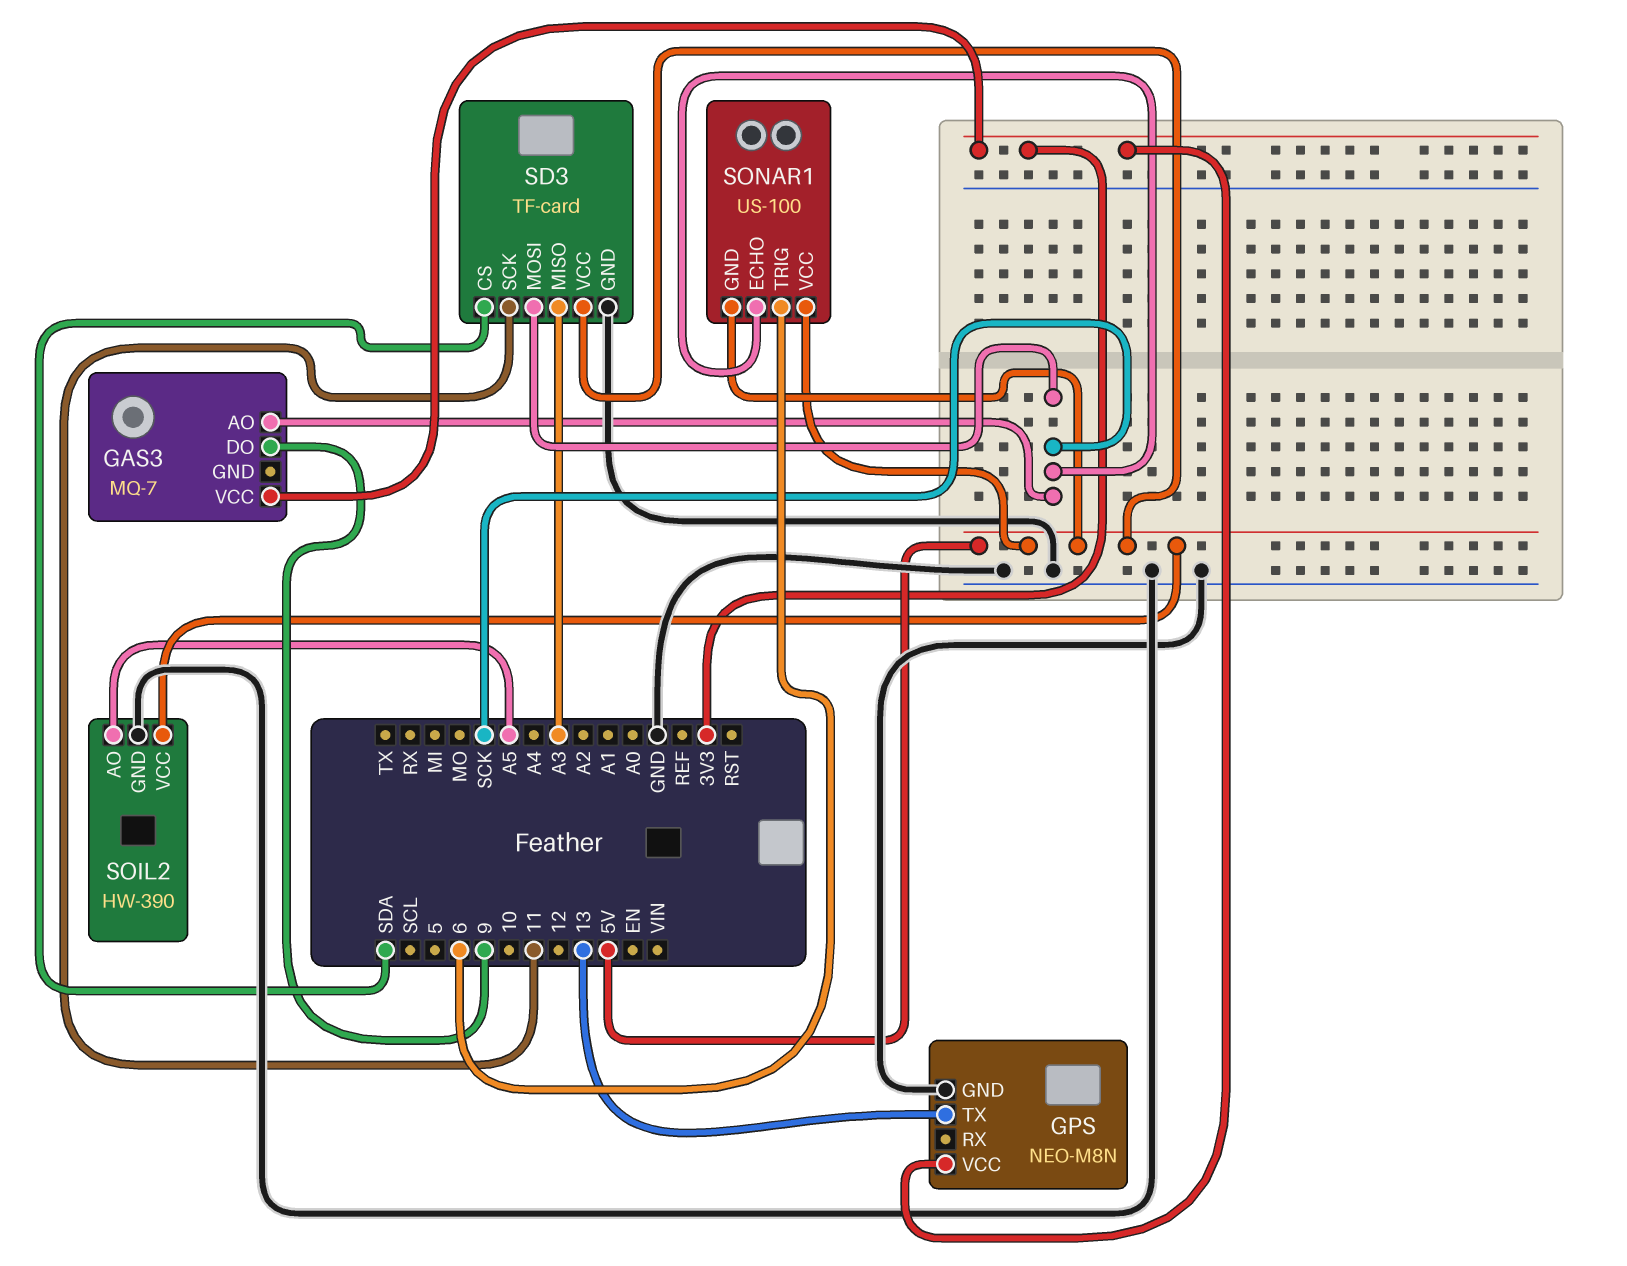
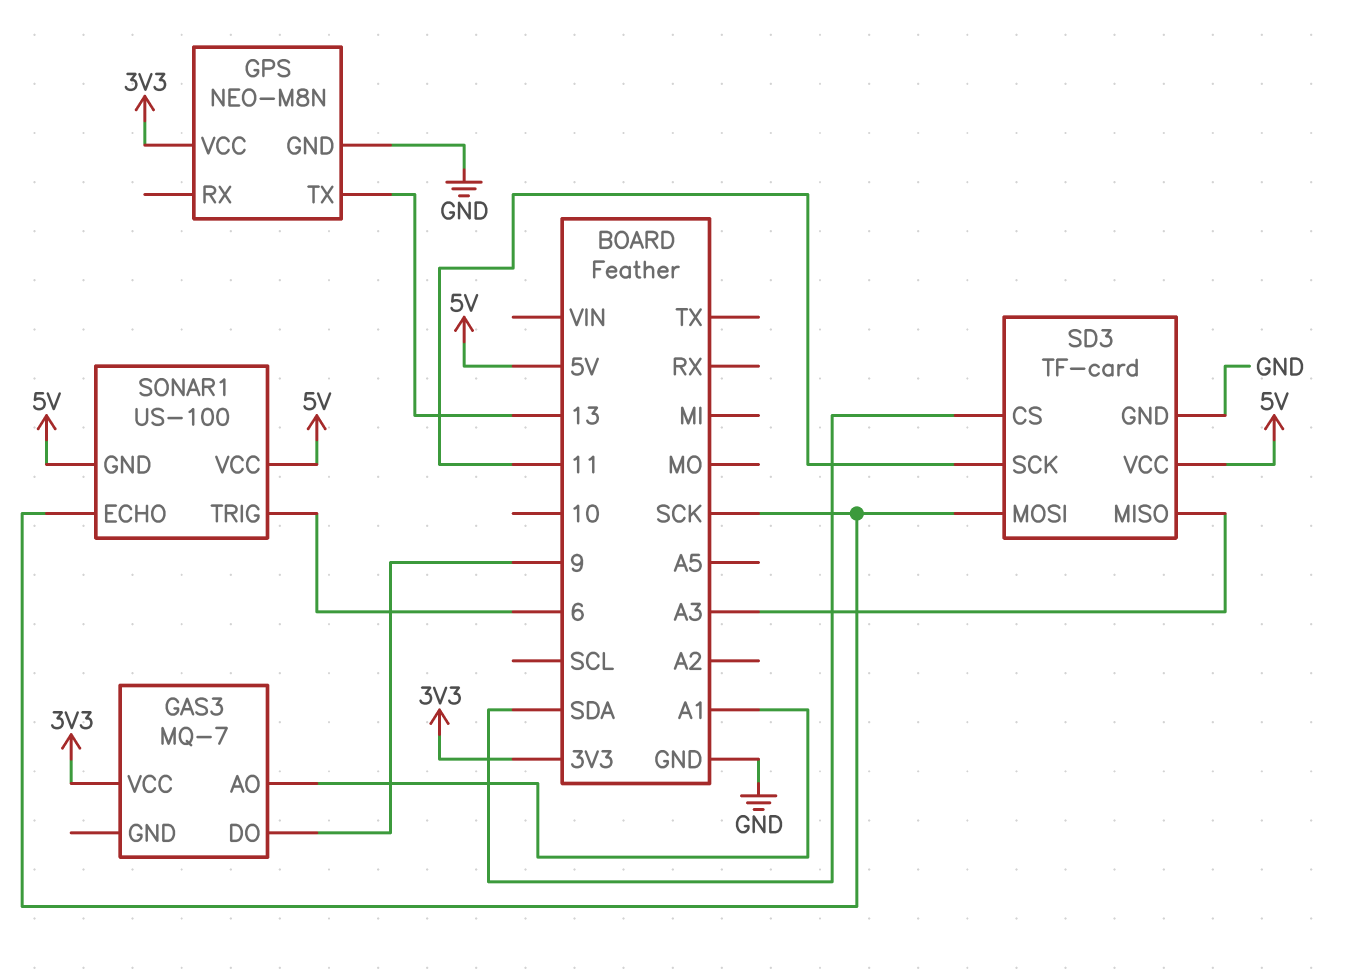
GAS3 pin AO: SCK -> A1
SOIL2: HW-390 -> none
SOIL2 pin AO: A5 -> none
SOIL2 pin GND: GND -> none
SOIL2 pin VCC: 5V -> none

